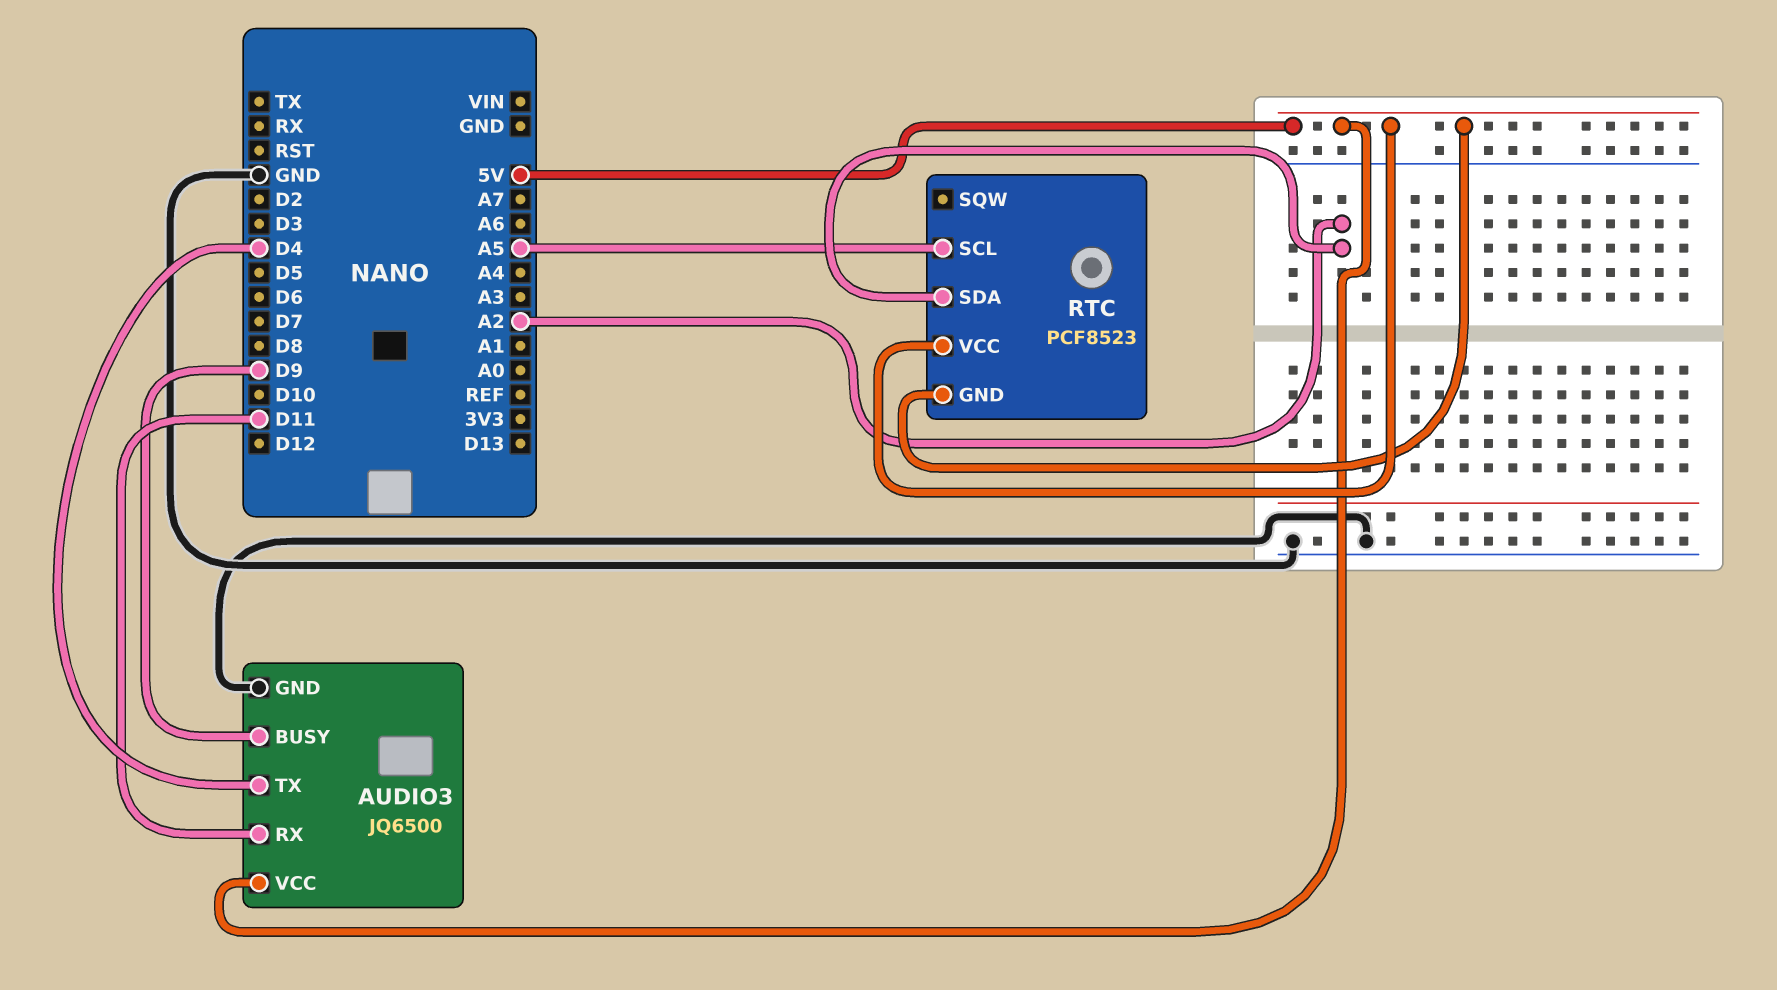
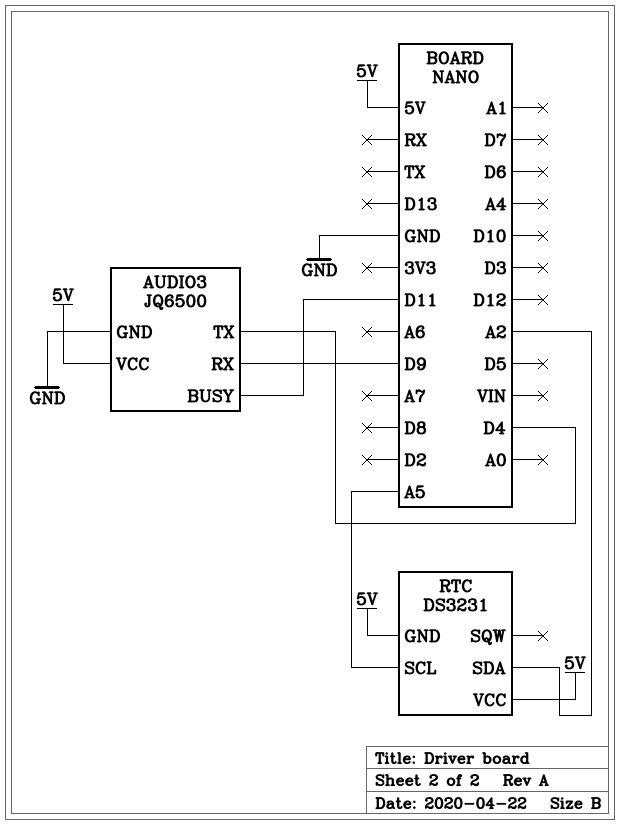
AUDIO3 pin BUSY: D9 -> D11
AUDIO3 pin RX: D11 -> D9
RTC: PCF8523 -> DS3231

